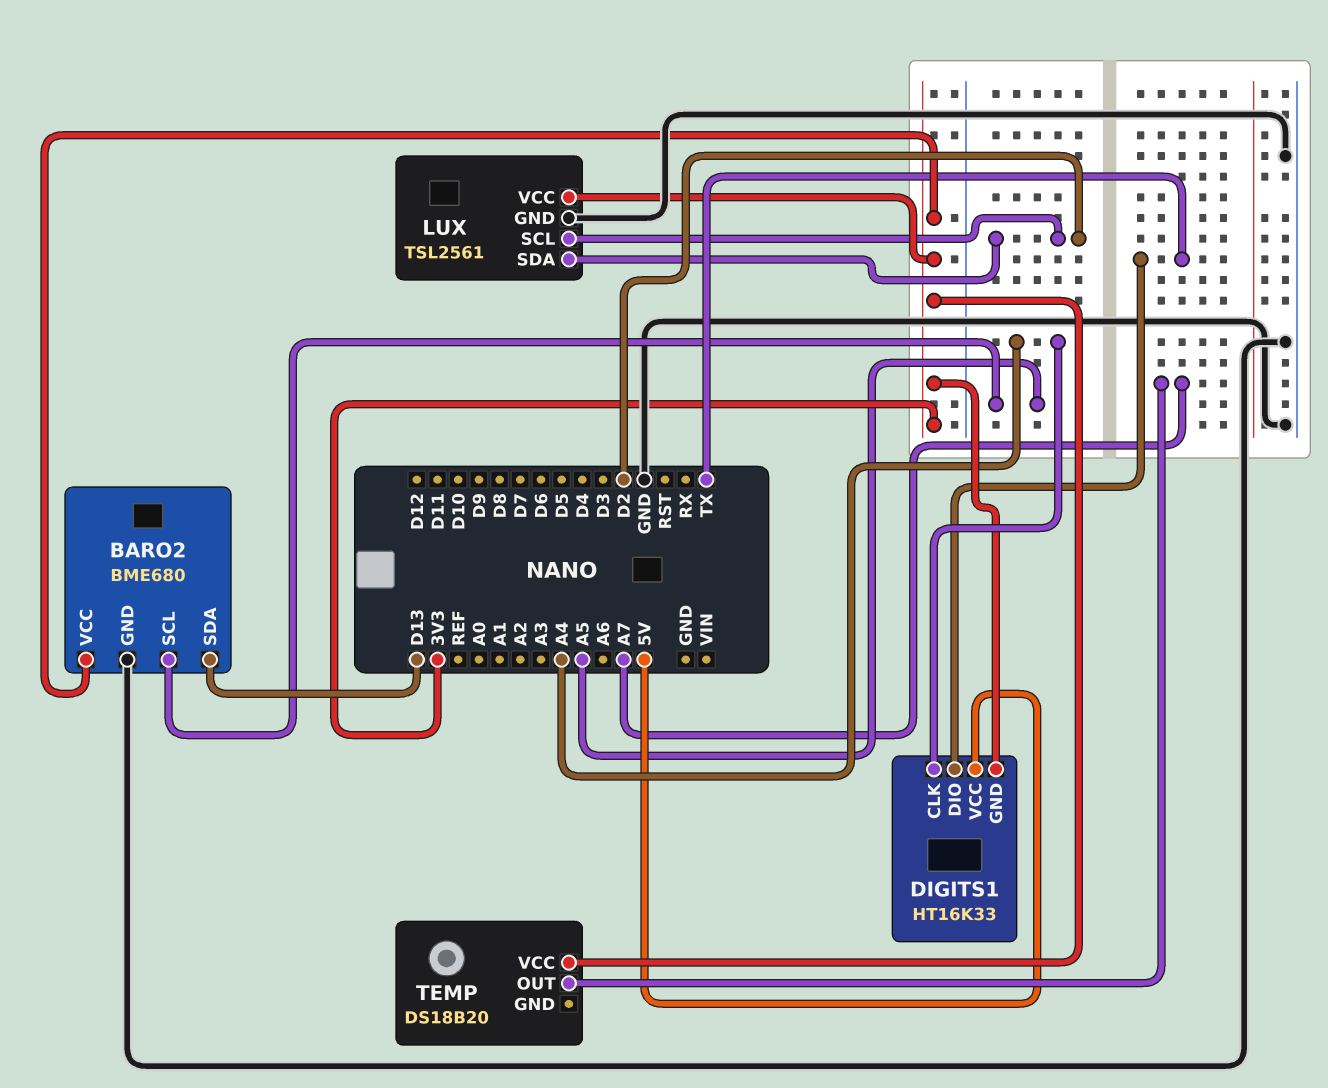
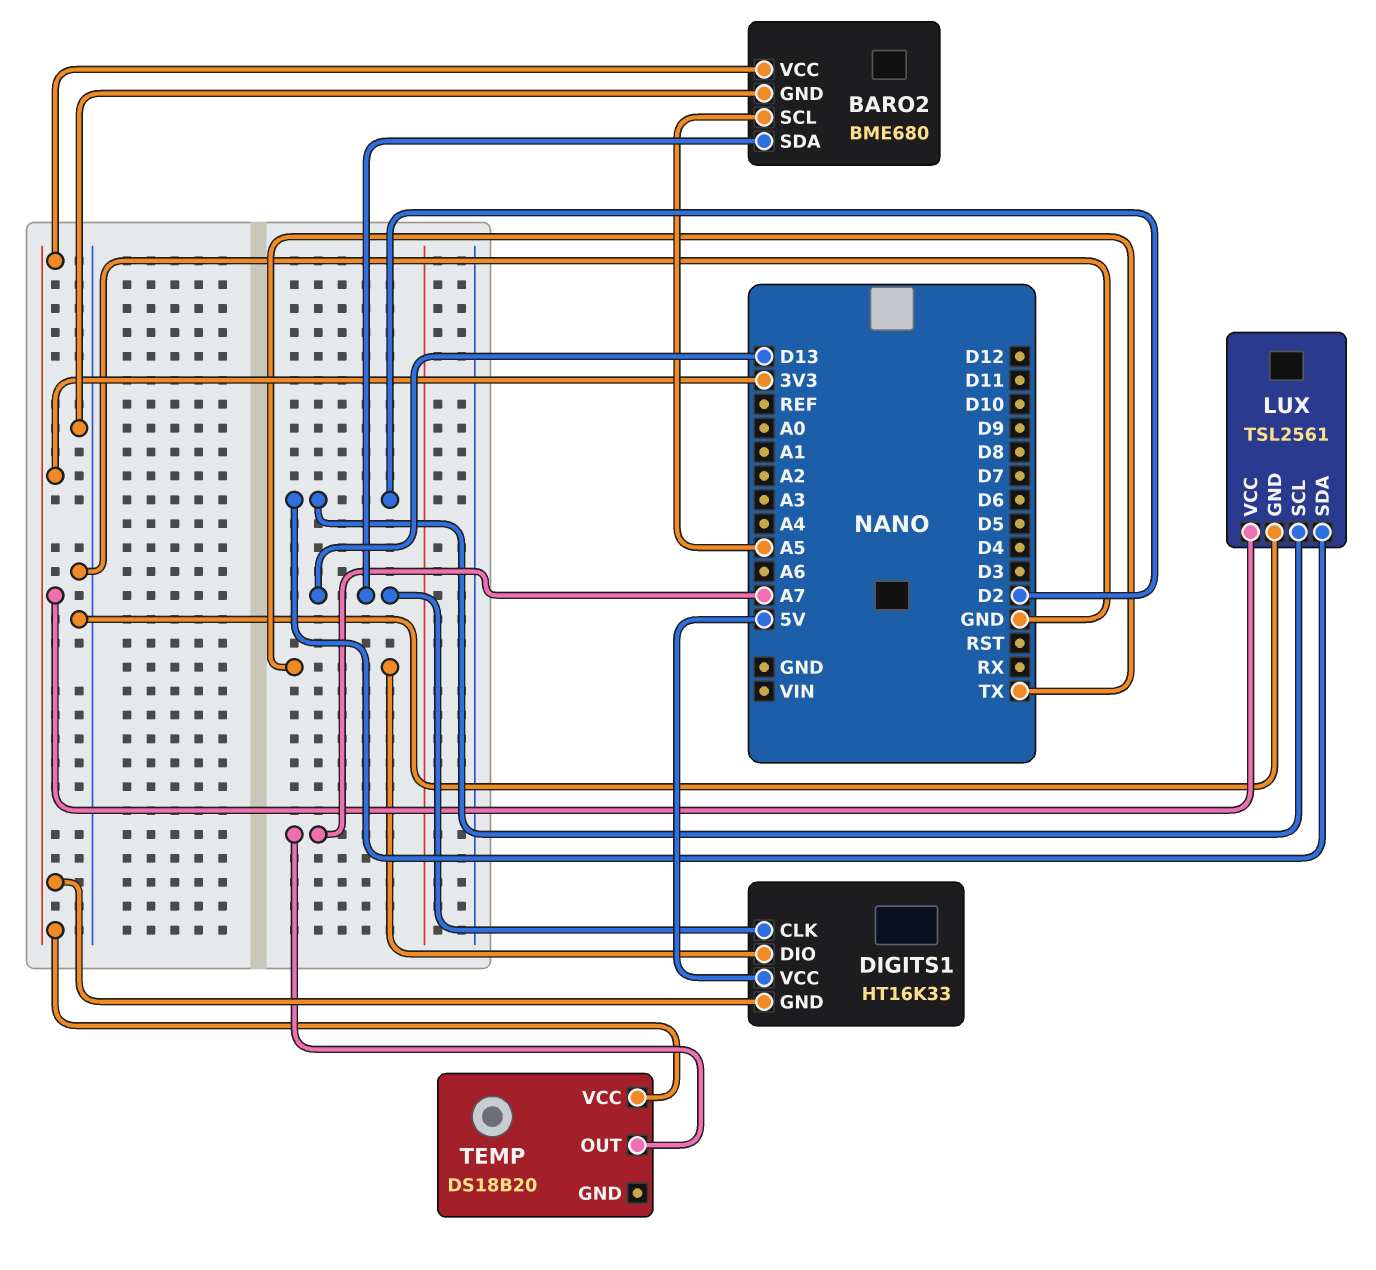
DIGITS1 pin CLK: A4 -> D13

